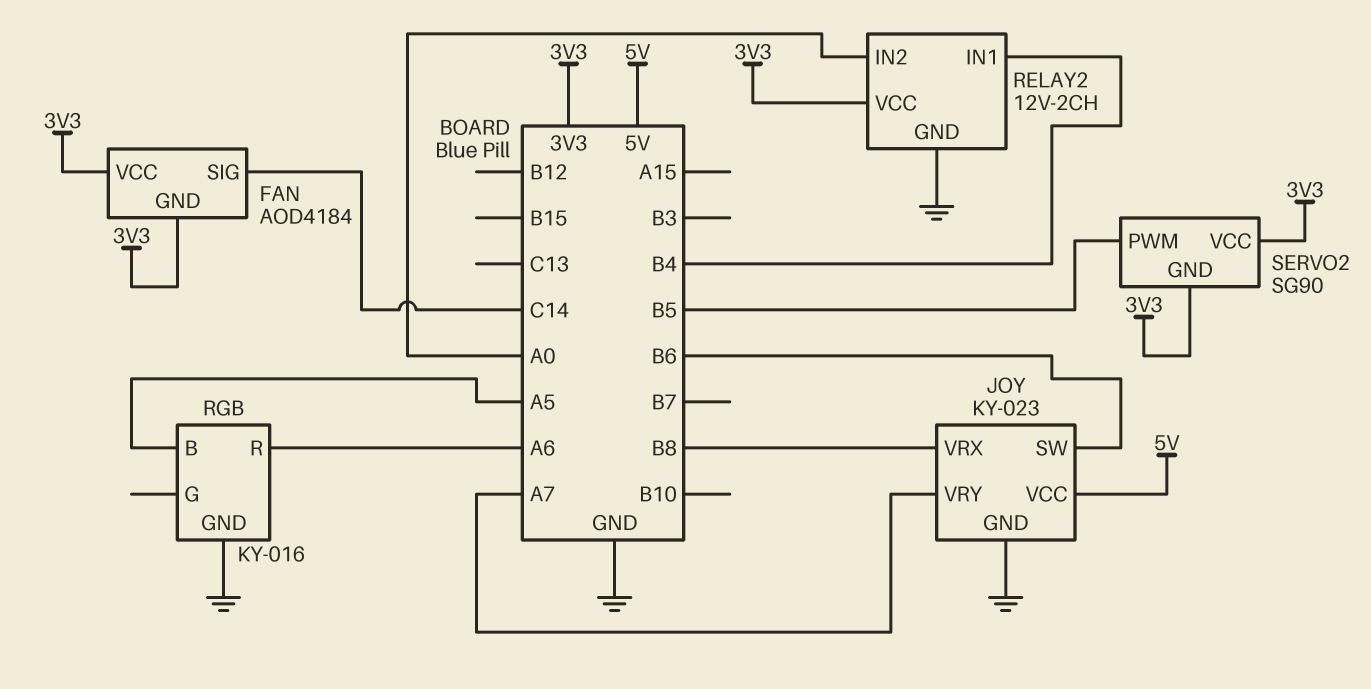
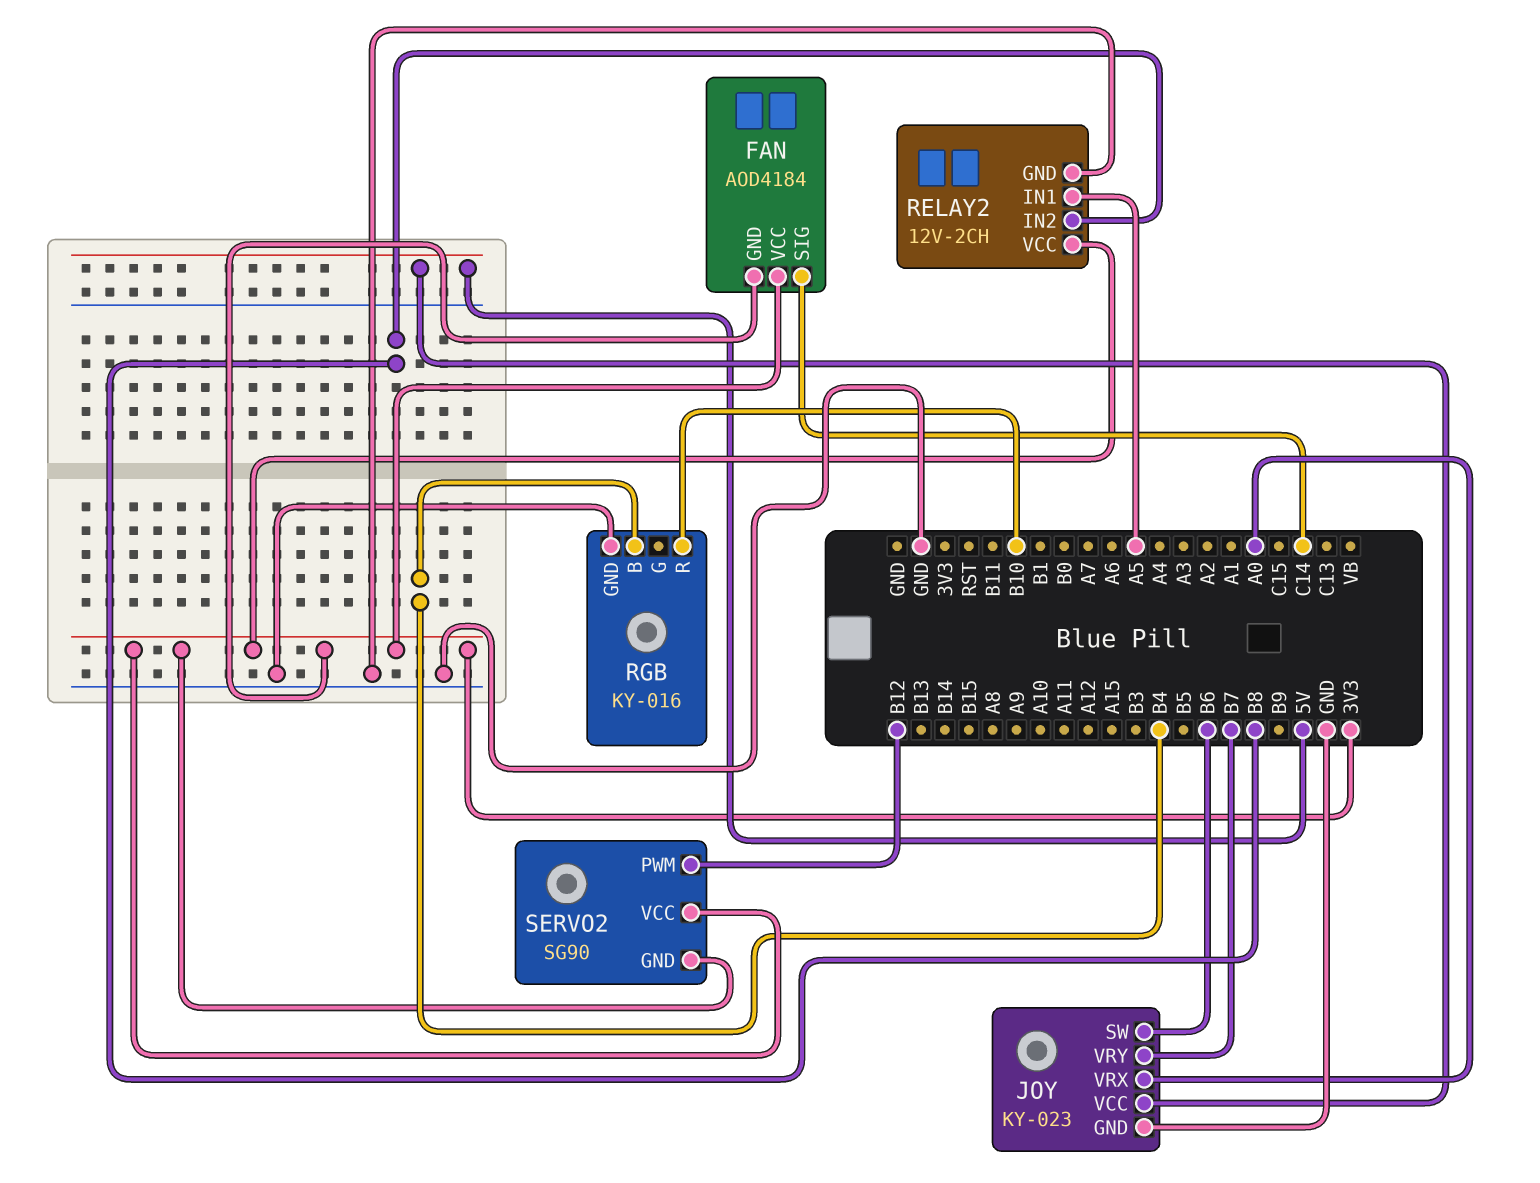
JOY pin VRX: B8 -> A0
JOY pin VRY: A7 -> B7
RELAY2 pin IN1: B4 -> A5
RELAY2 pin IN2: A0 -> B8
RGB pin B: A5 -> B4
RGB pin R: A6 -> B10
SERVO2 pin PWM: B5 -> B12

